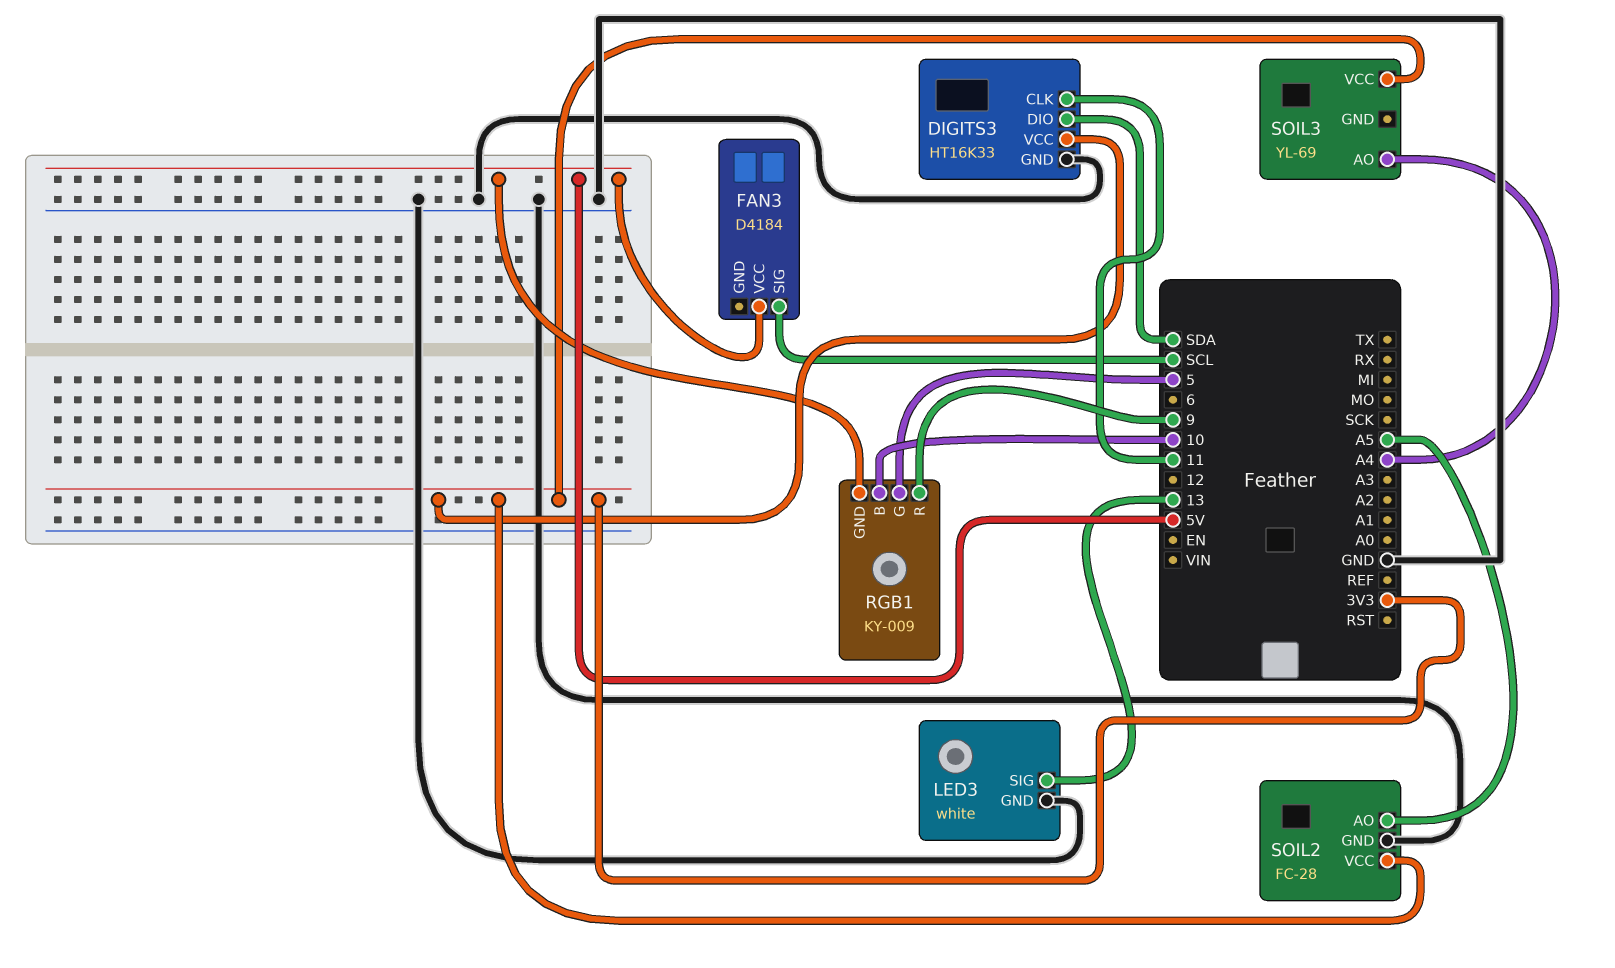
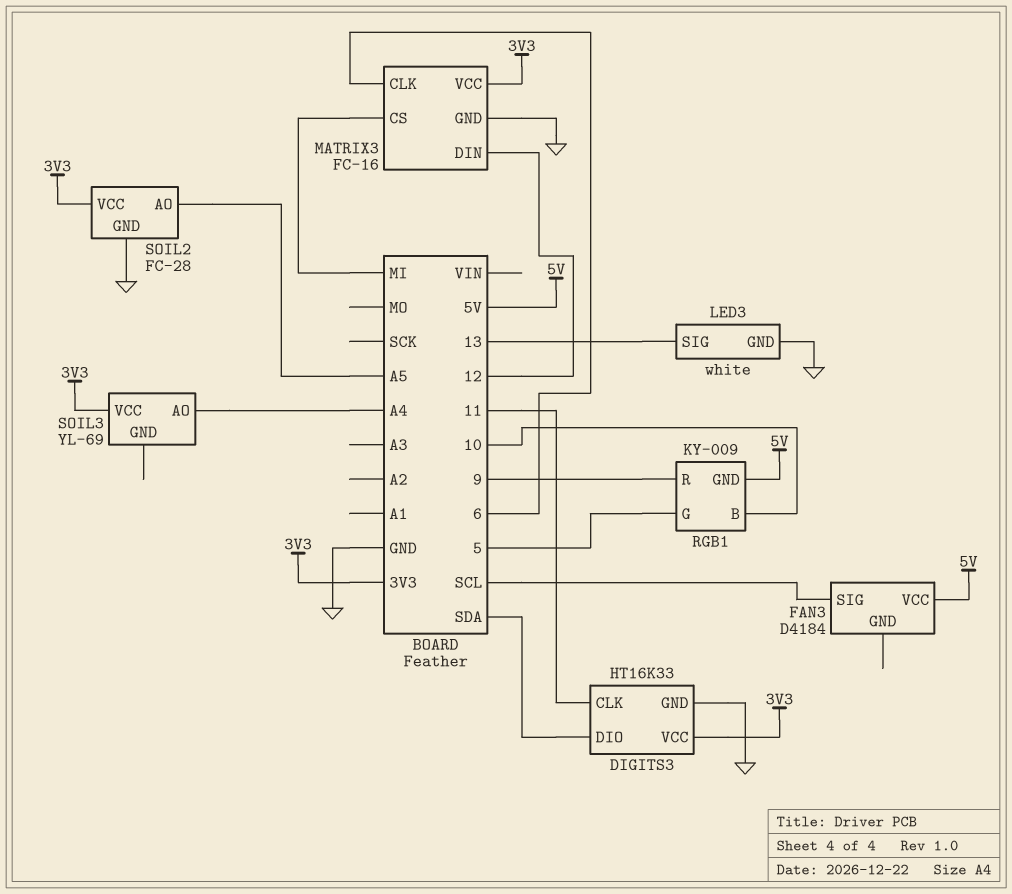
MATRIX3: none -> FC-16
MATRIX3 pin CLK: none -> 6
MATRIX3 pin CS: none -> MI
MATRIX3 pin DIN: none -> 12
MATRIX3 pin GND: none -> GND
MATRIX3 pin VCC: none -> 3V3

